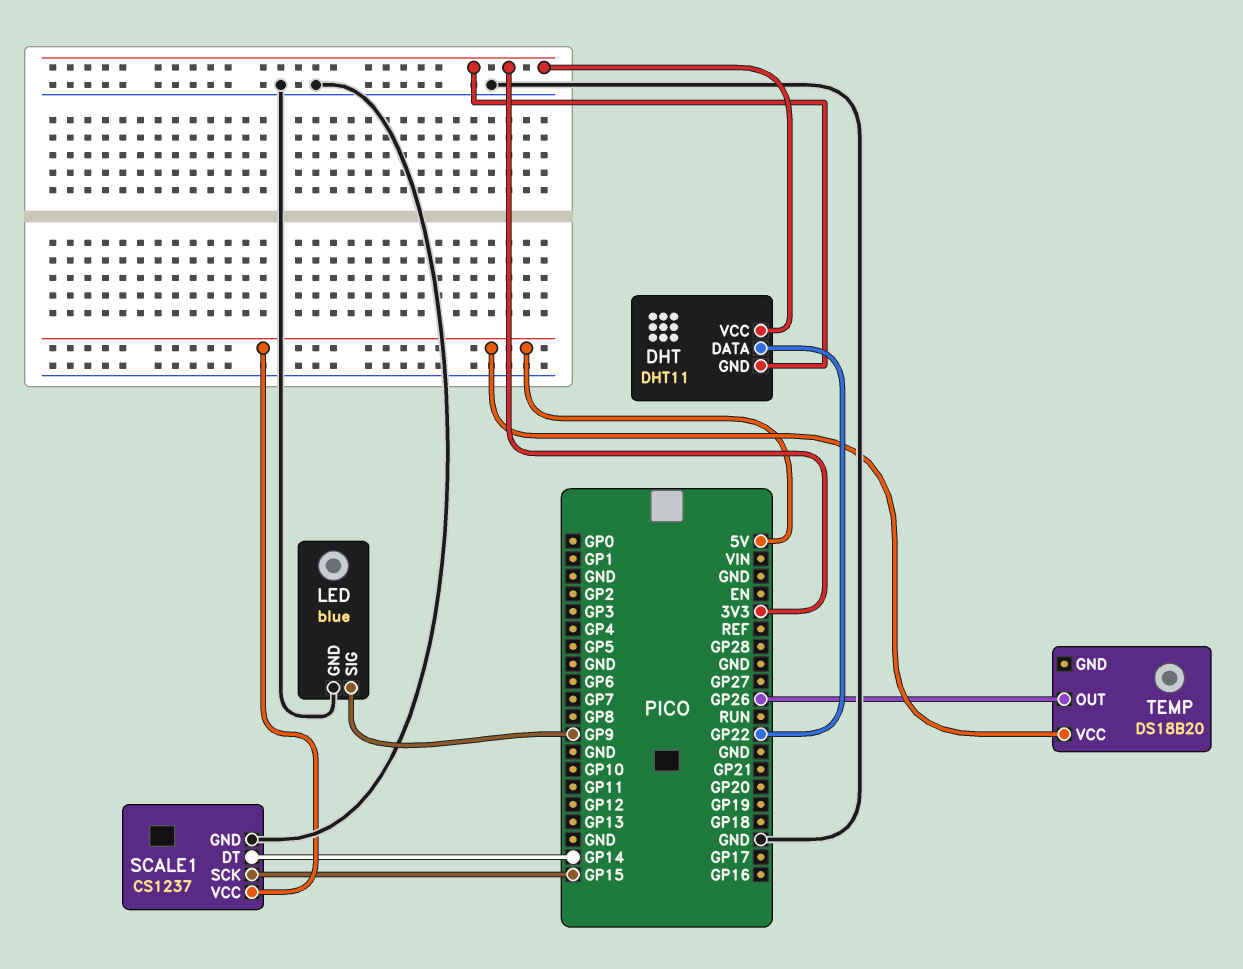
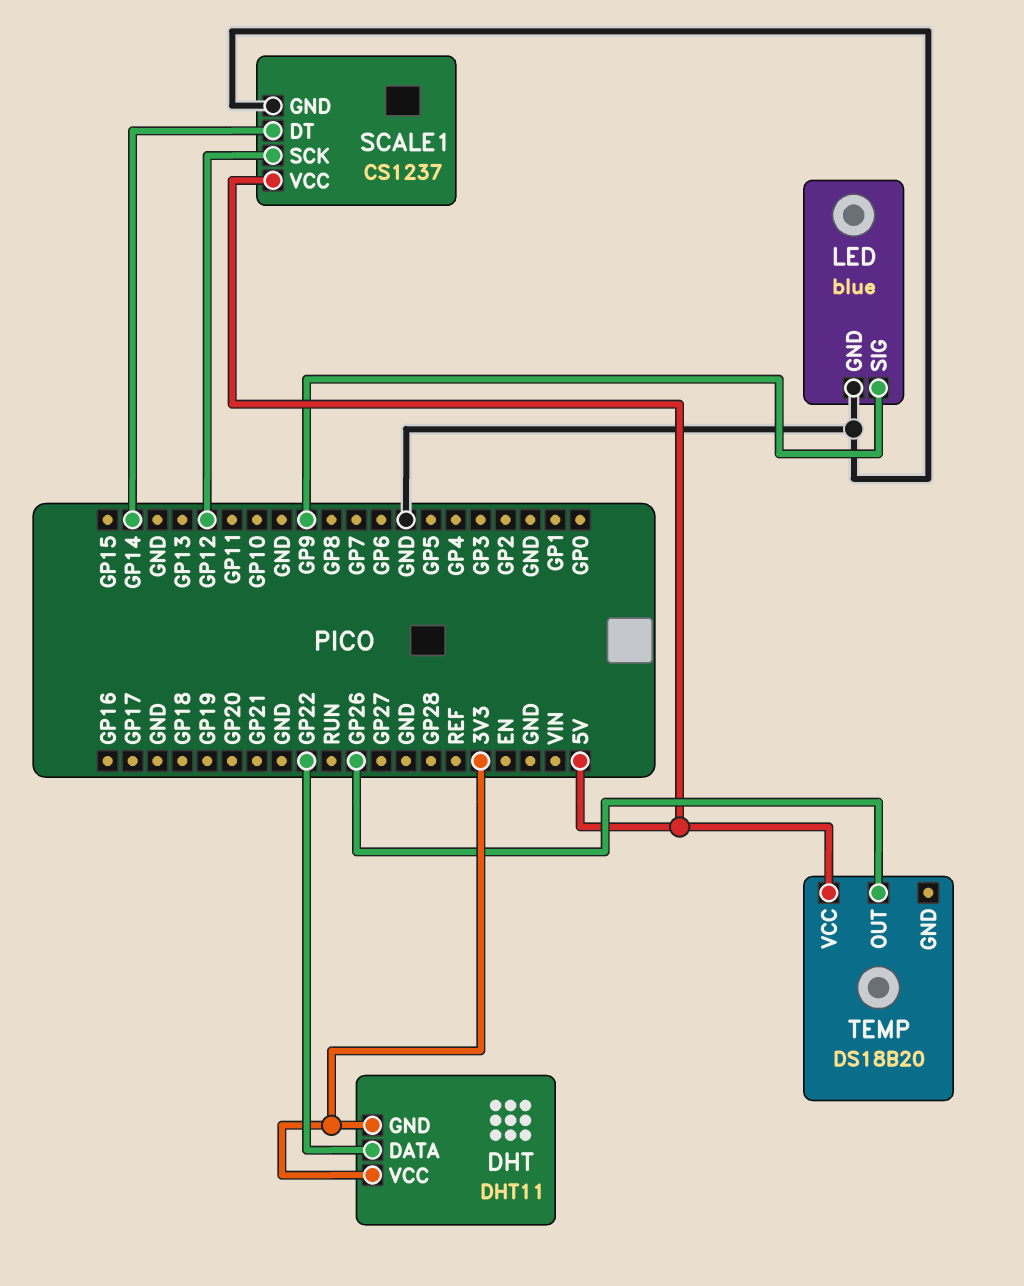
SCALE1 pin SCK: GP15 -> GP12

